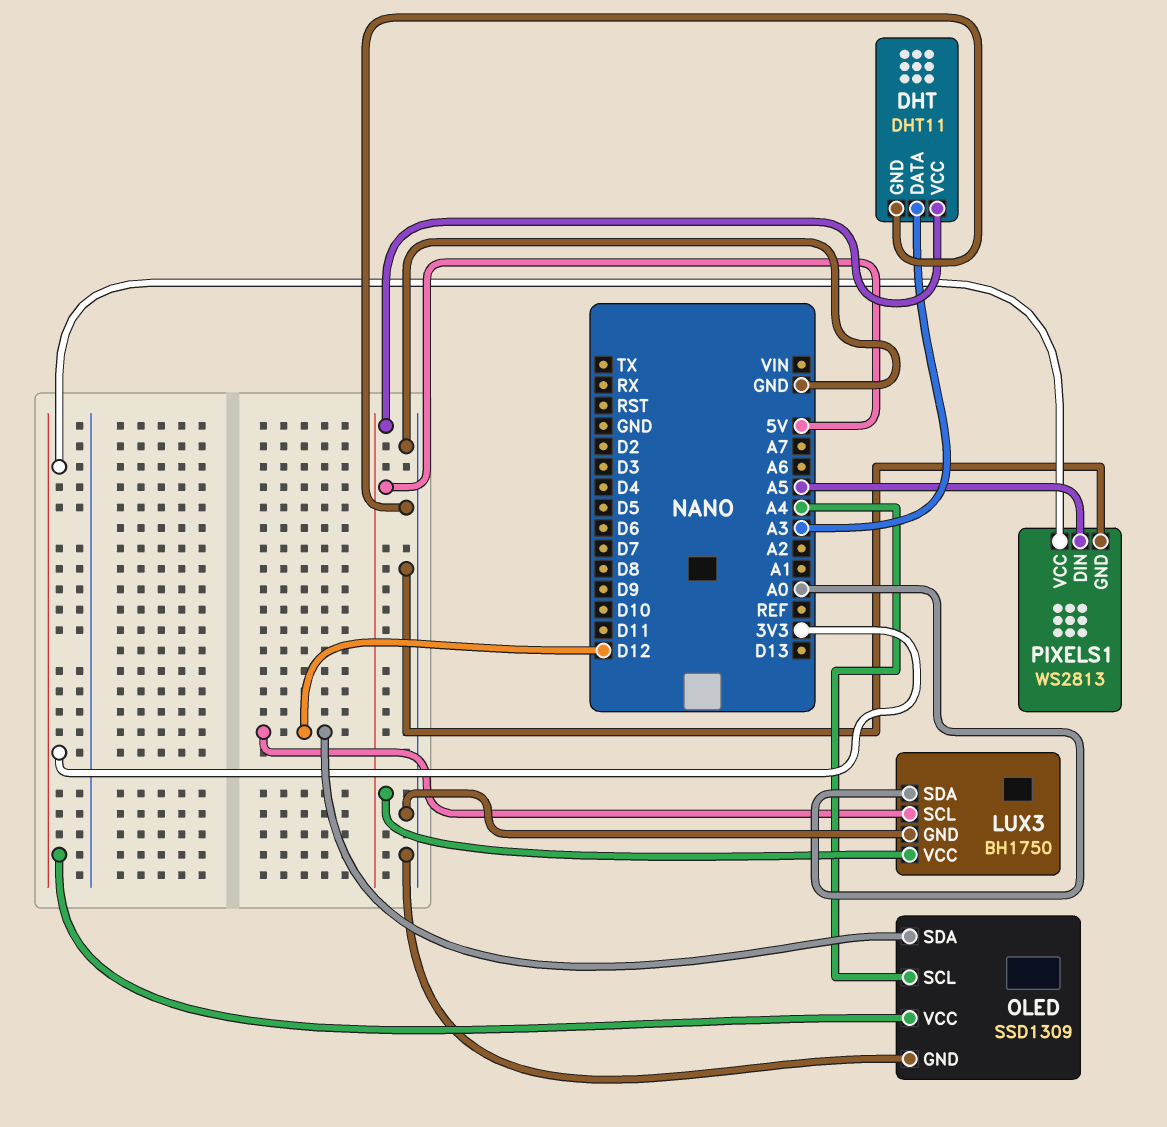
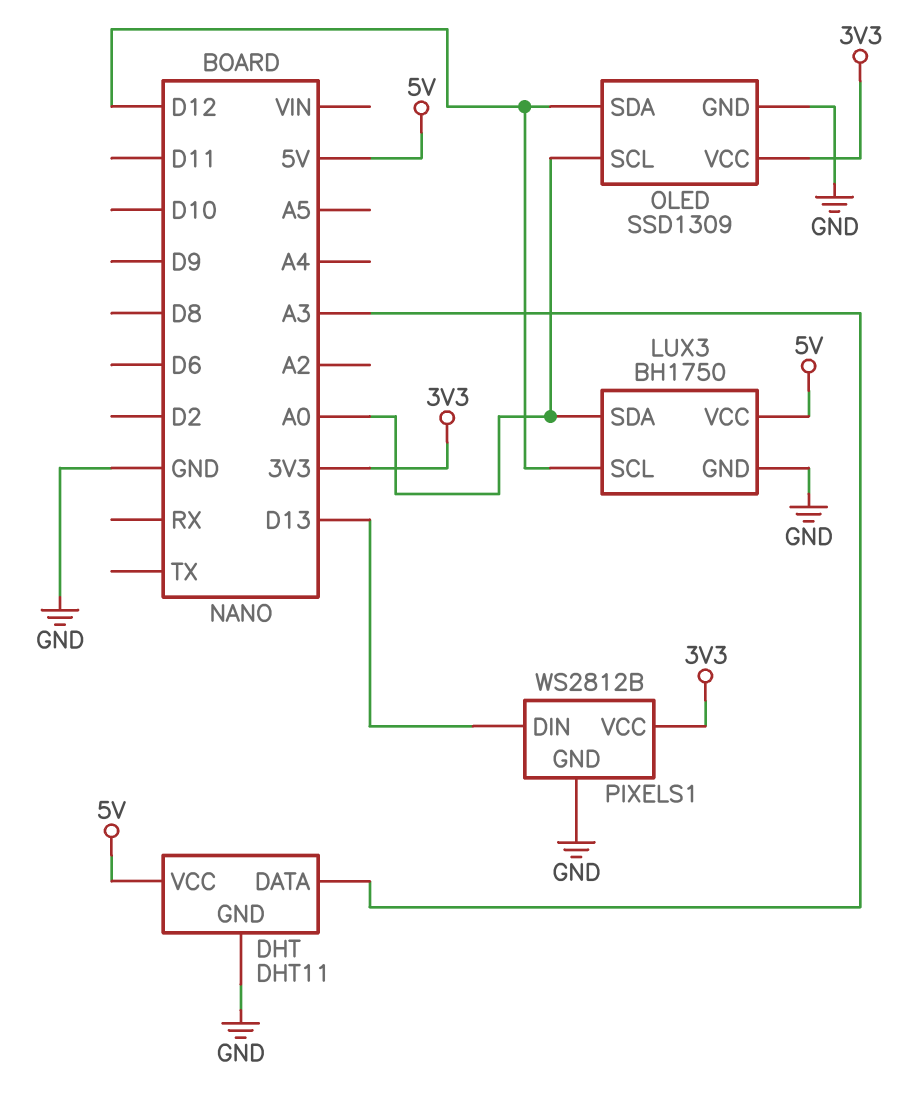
OLED pin SCL: A4 -> A0
PIXELS1: WS2813 -> WS2812B
PIXELS1 pin DIN: A5 -> D13

